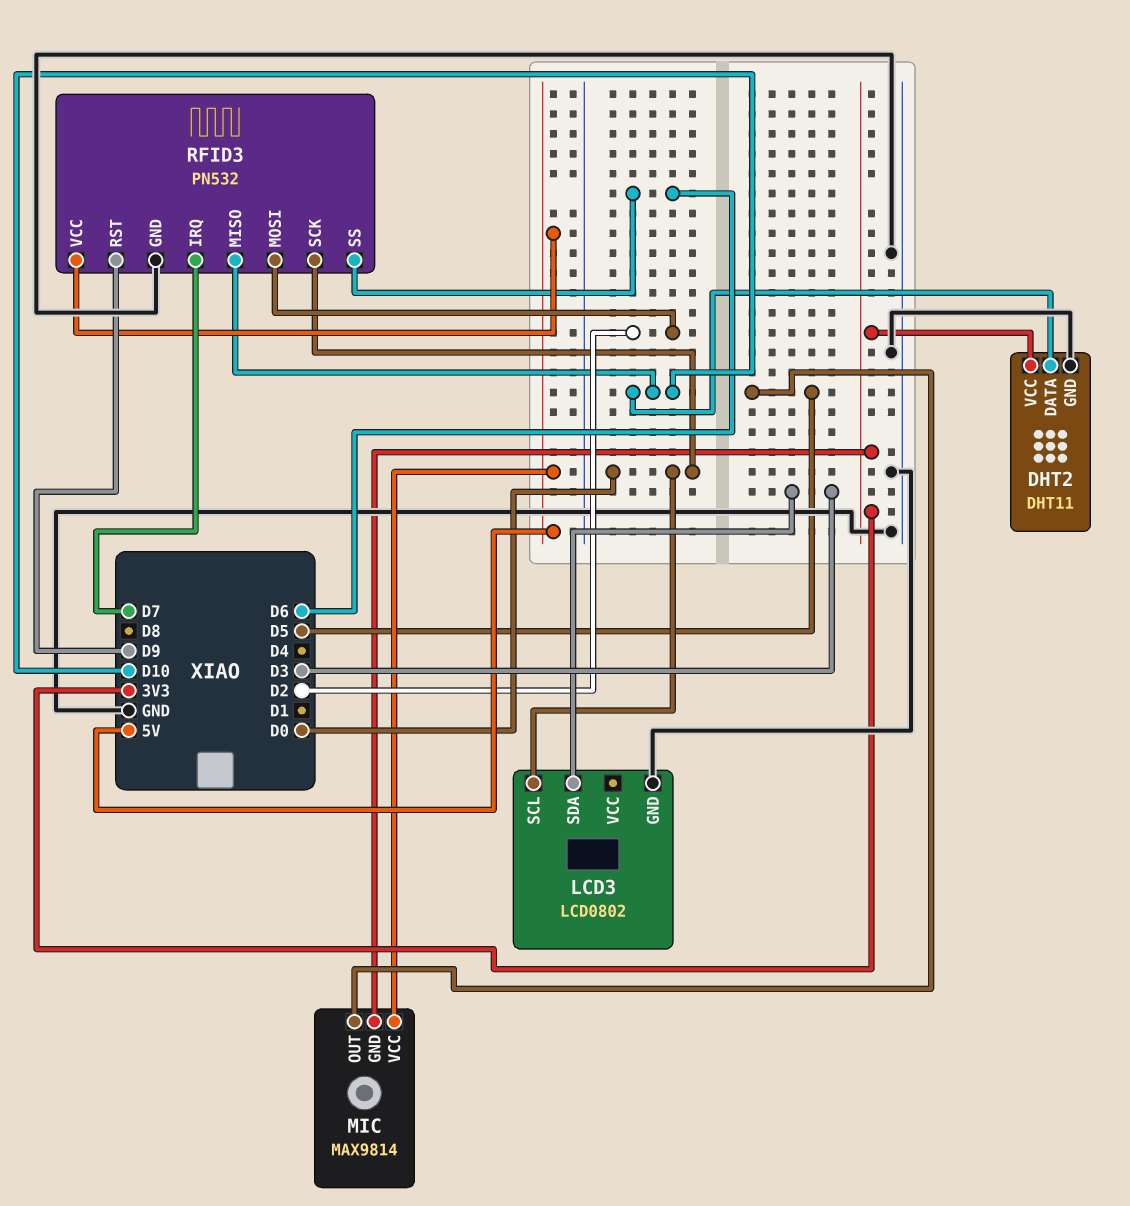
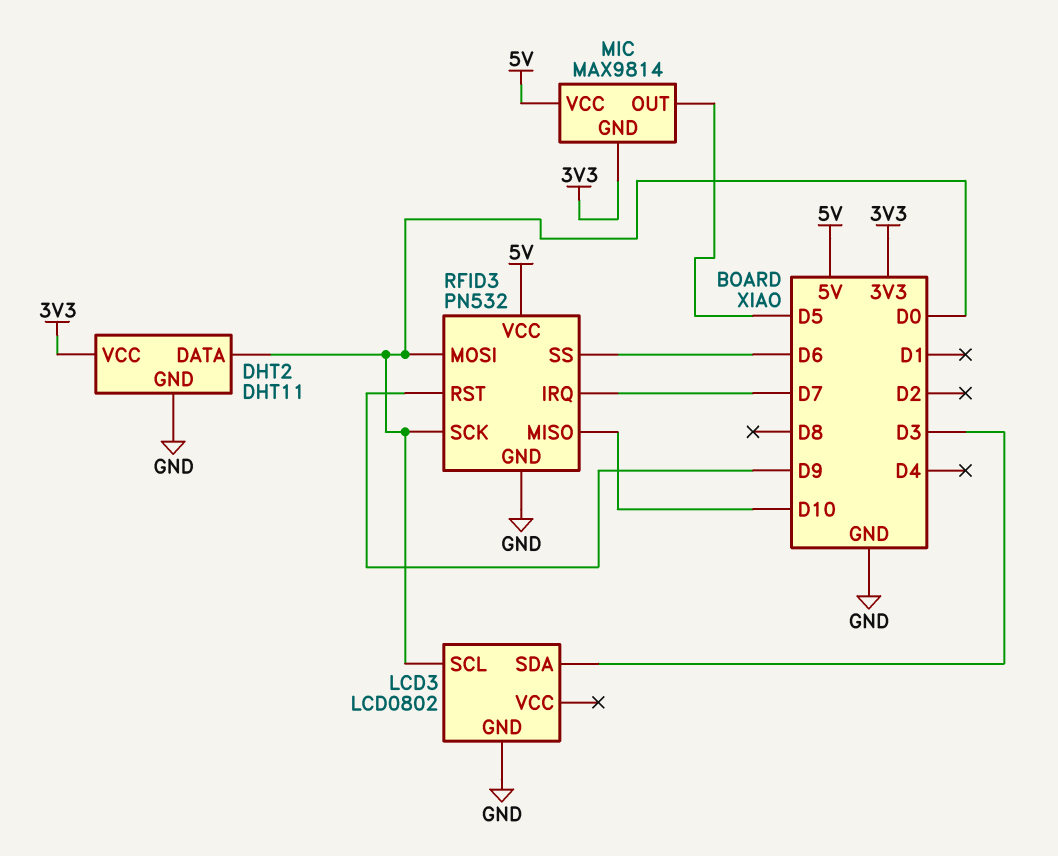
DHT2 pin DATA: D10 -> D0
RFID3 pin MOSI: D2 -> D0

